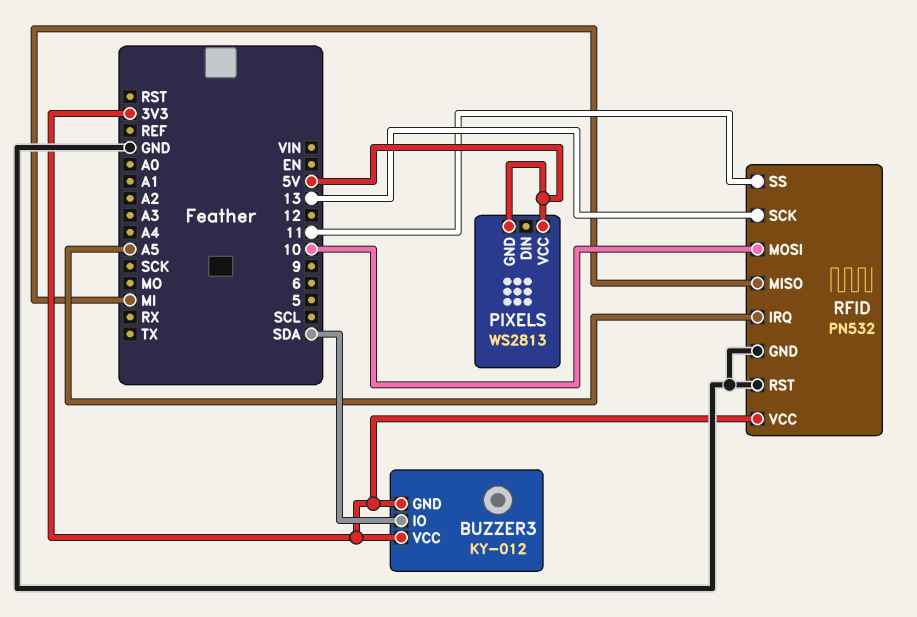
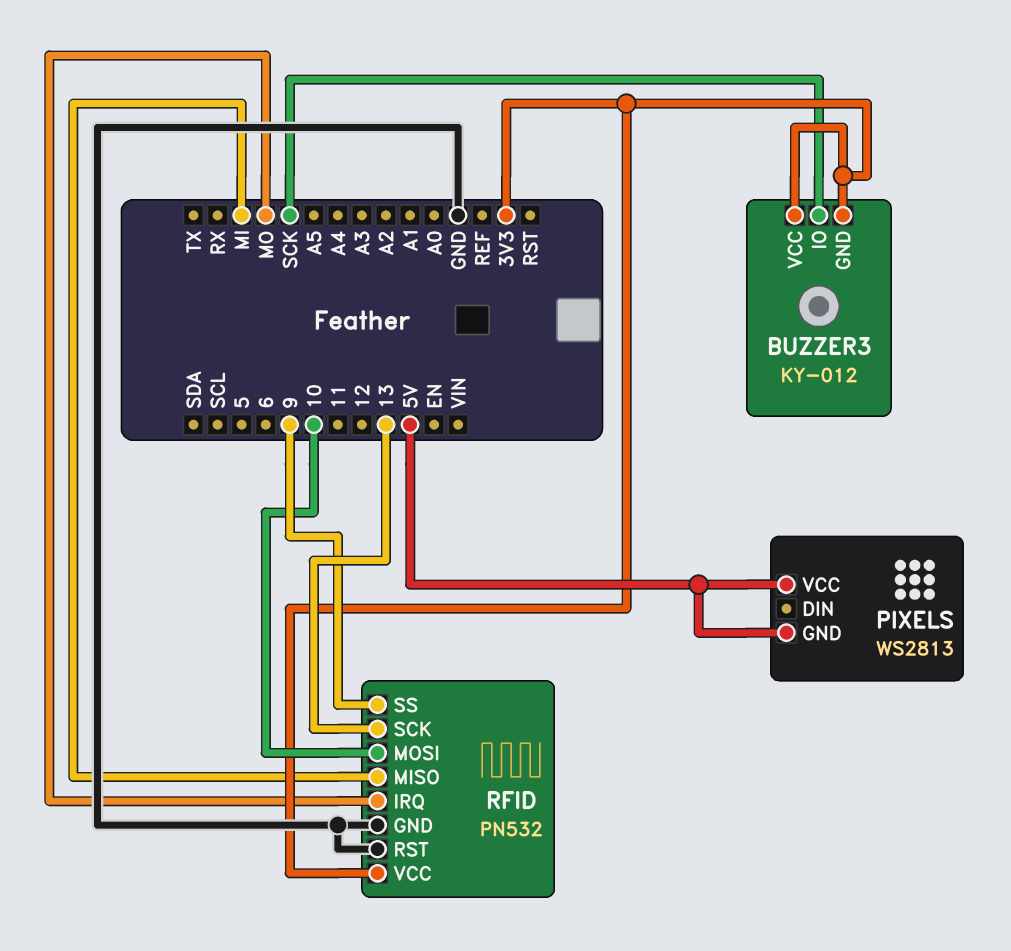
BUZZER3 pin IO: SDA -> SCK
RFID pin IRQ: A5 -> MO
RFID pin SS: 11 -> 9

